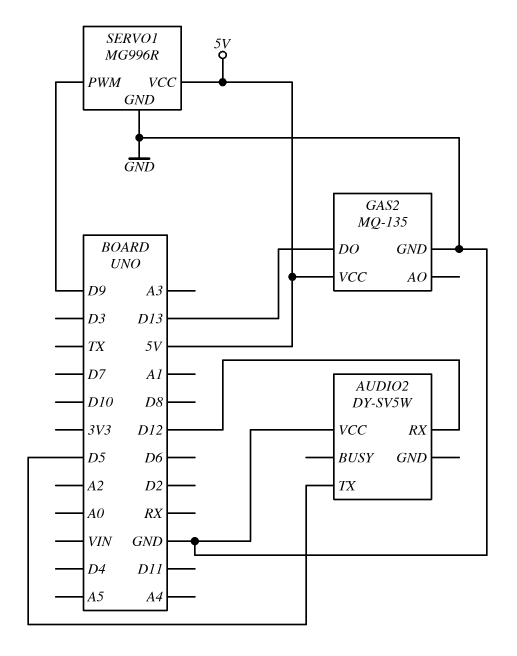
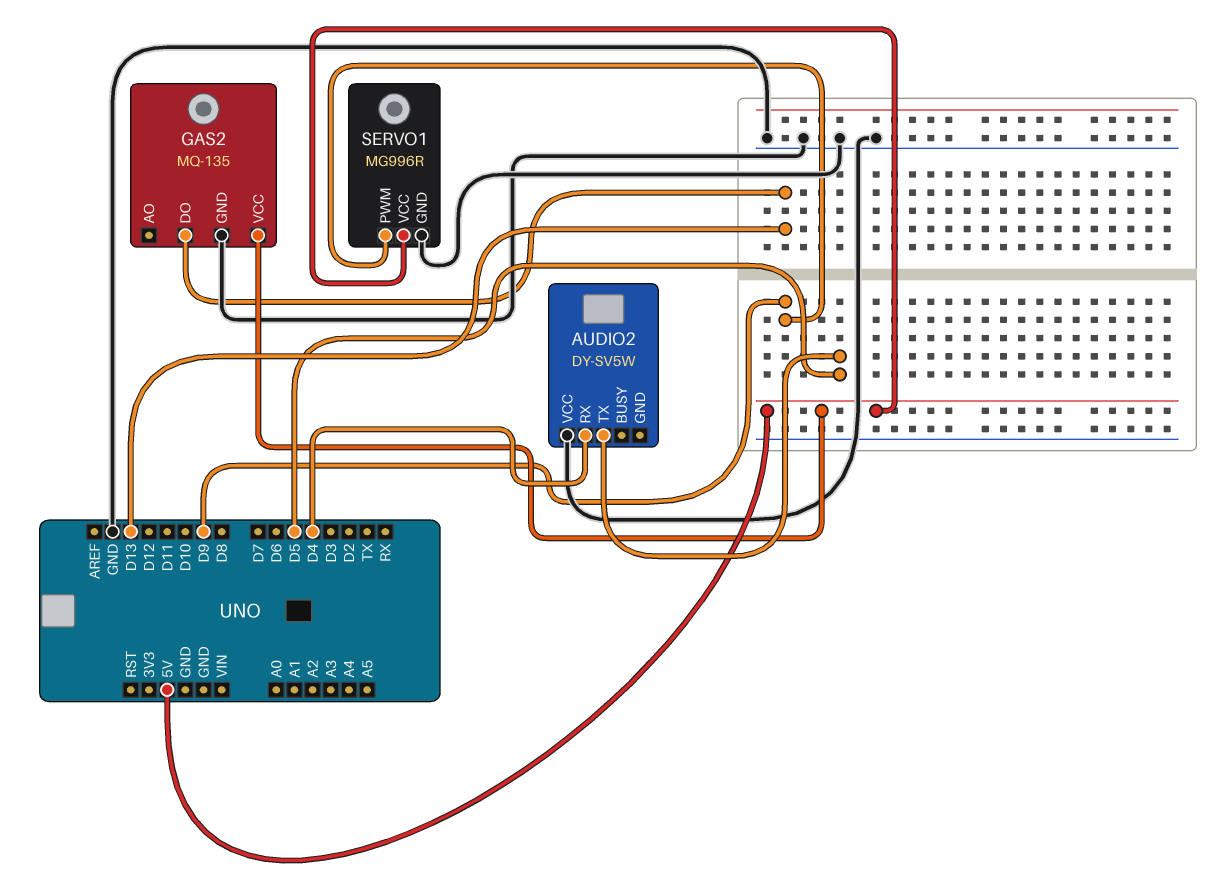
AUDIO2 pin RX: D12 -> D4

